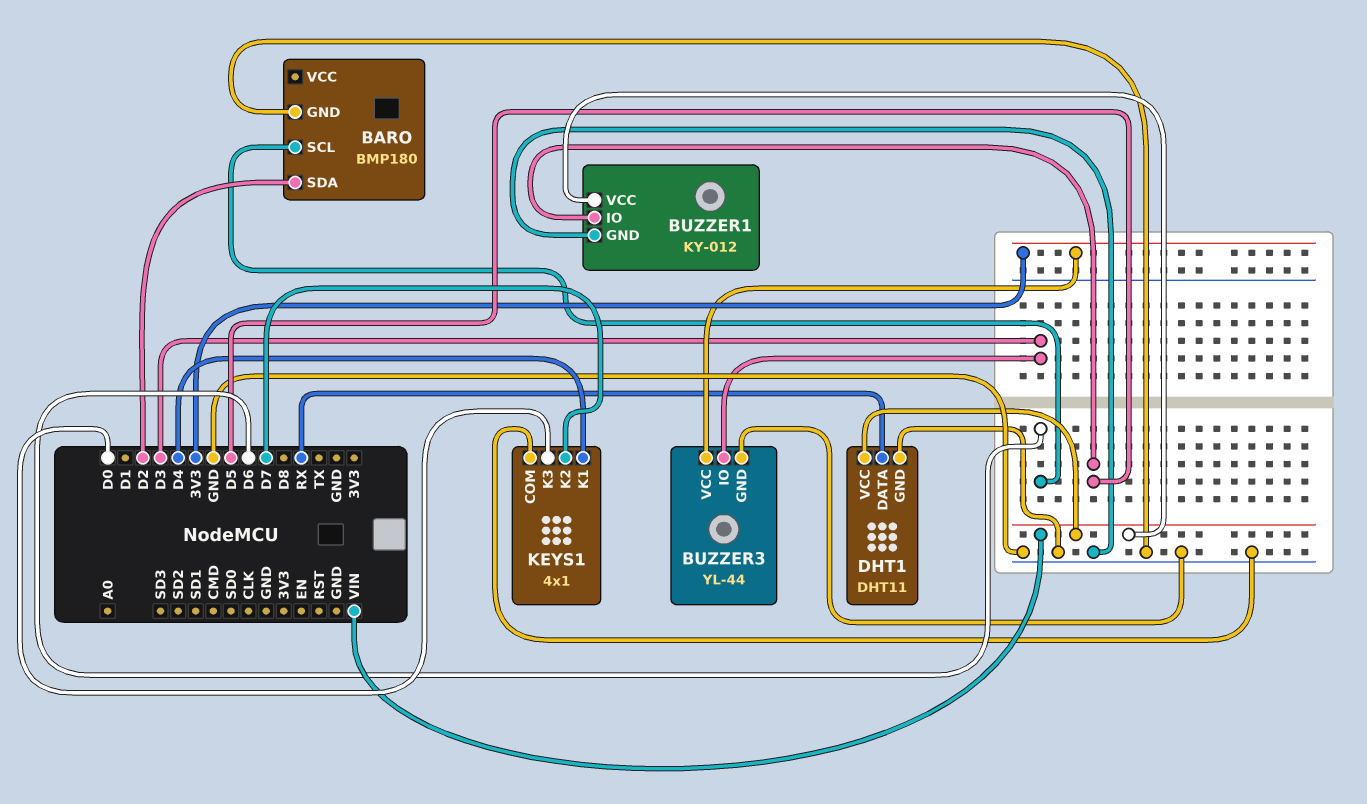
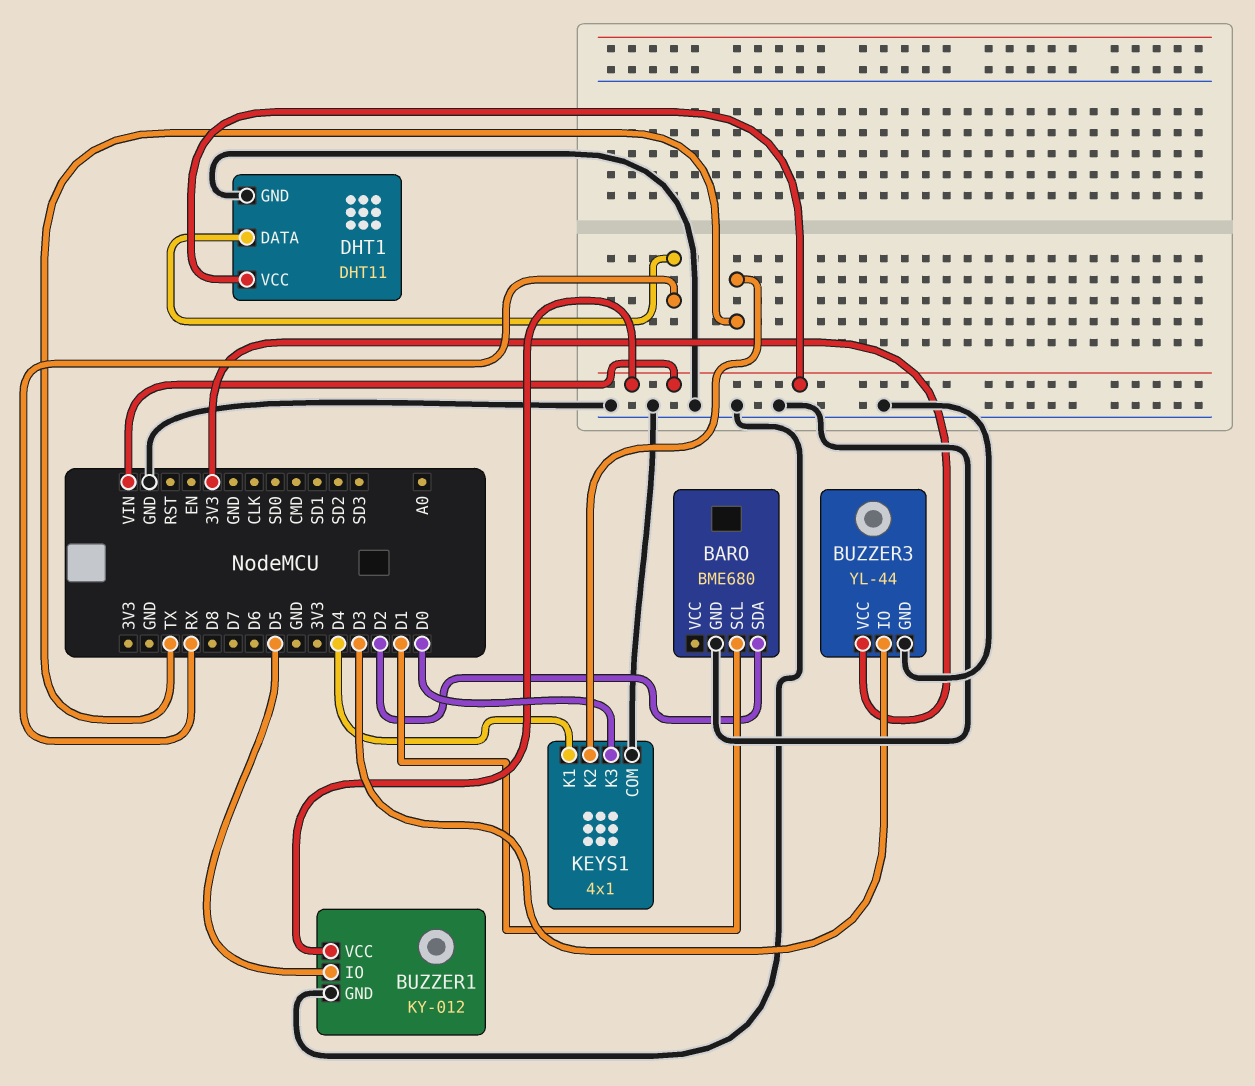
BARO: BMP180 -> BME680
BARO pin SCL: D6 -> D1
KEYS1 pin K2: D7 -> TX

